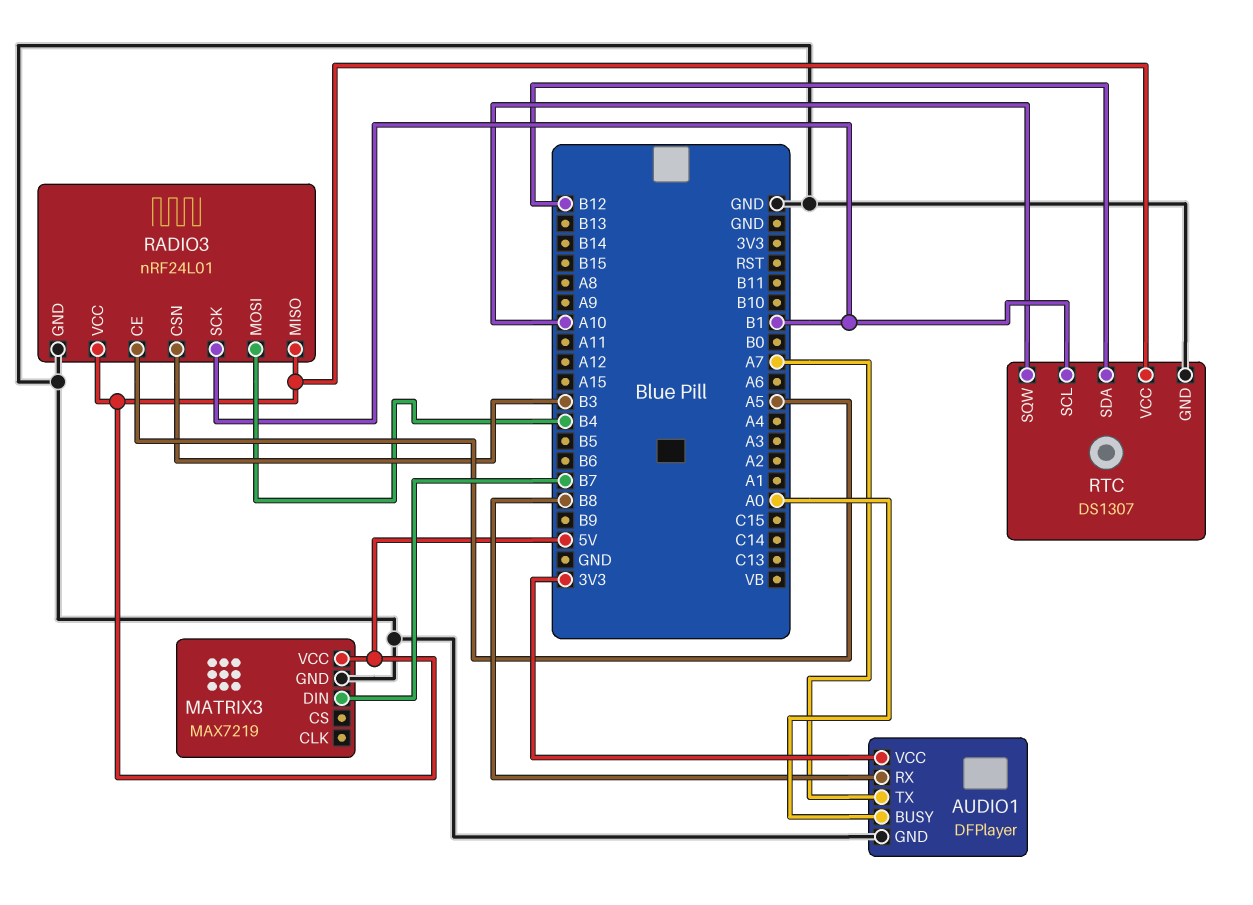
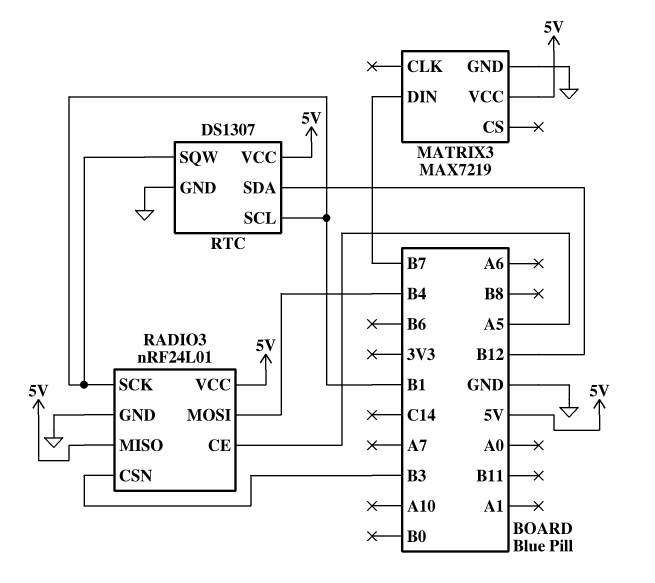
AUDIO1: DFPlayer -> none
AUDIO1 pin BUSY: A0 -> none
AUDIO1 pin GND: GND -> none
AUDIO1 pin RX: B8 -> none
AUDIO1 pin TX: A7 -> none
AUDIO1 pin VCC: 3V3 -> none
RTC pin SQW: A10 -> B1

